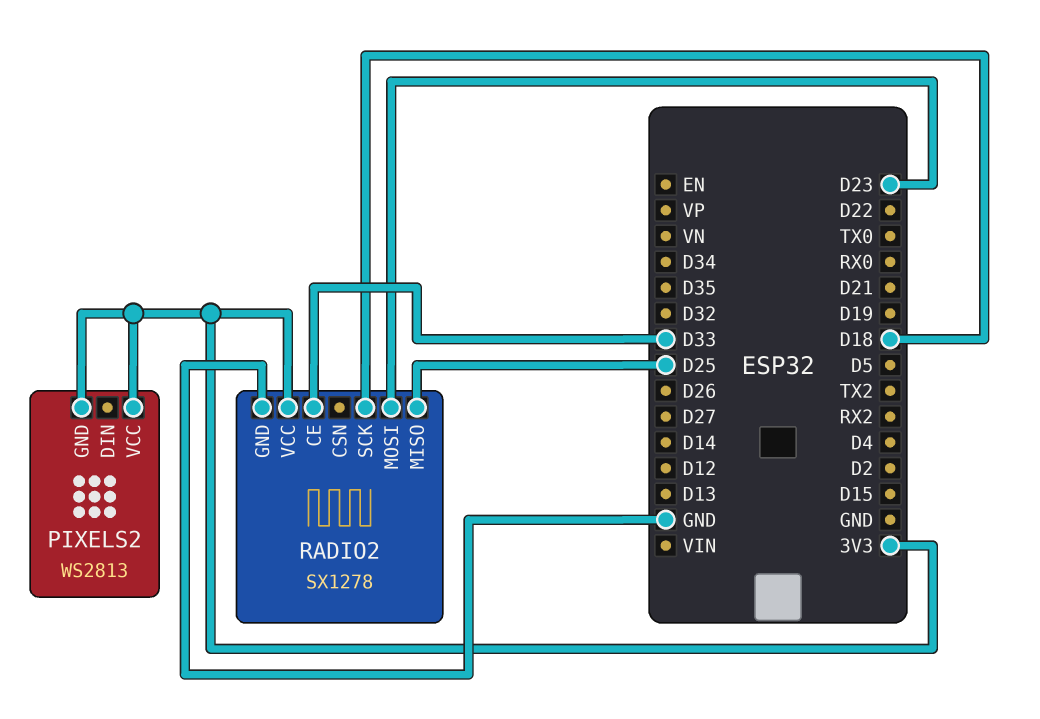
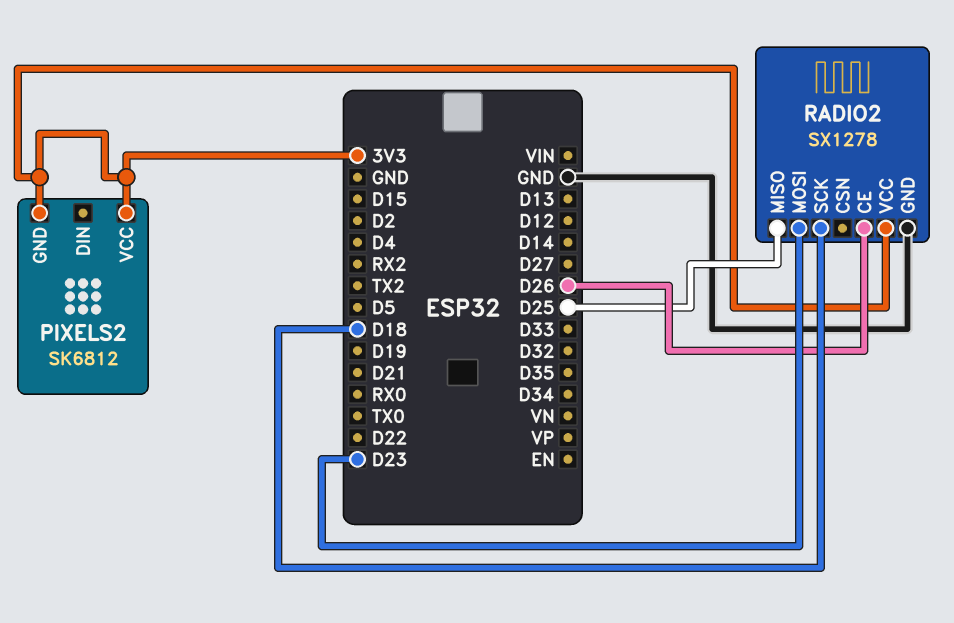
PIXELS2: WS2813 -> SK6812
RADIO2 pin CE: D33 -> D26

